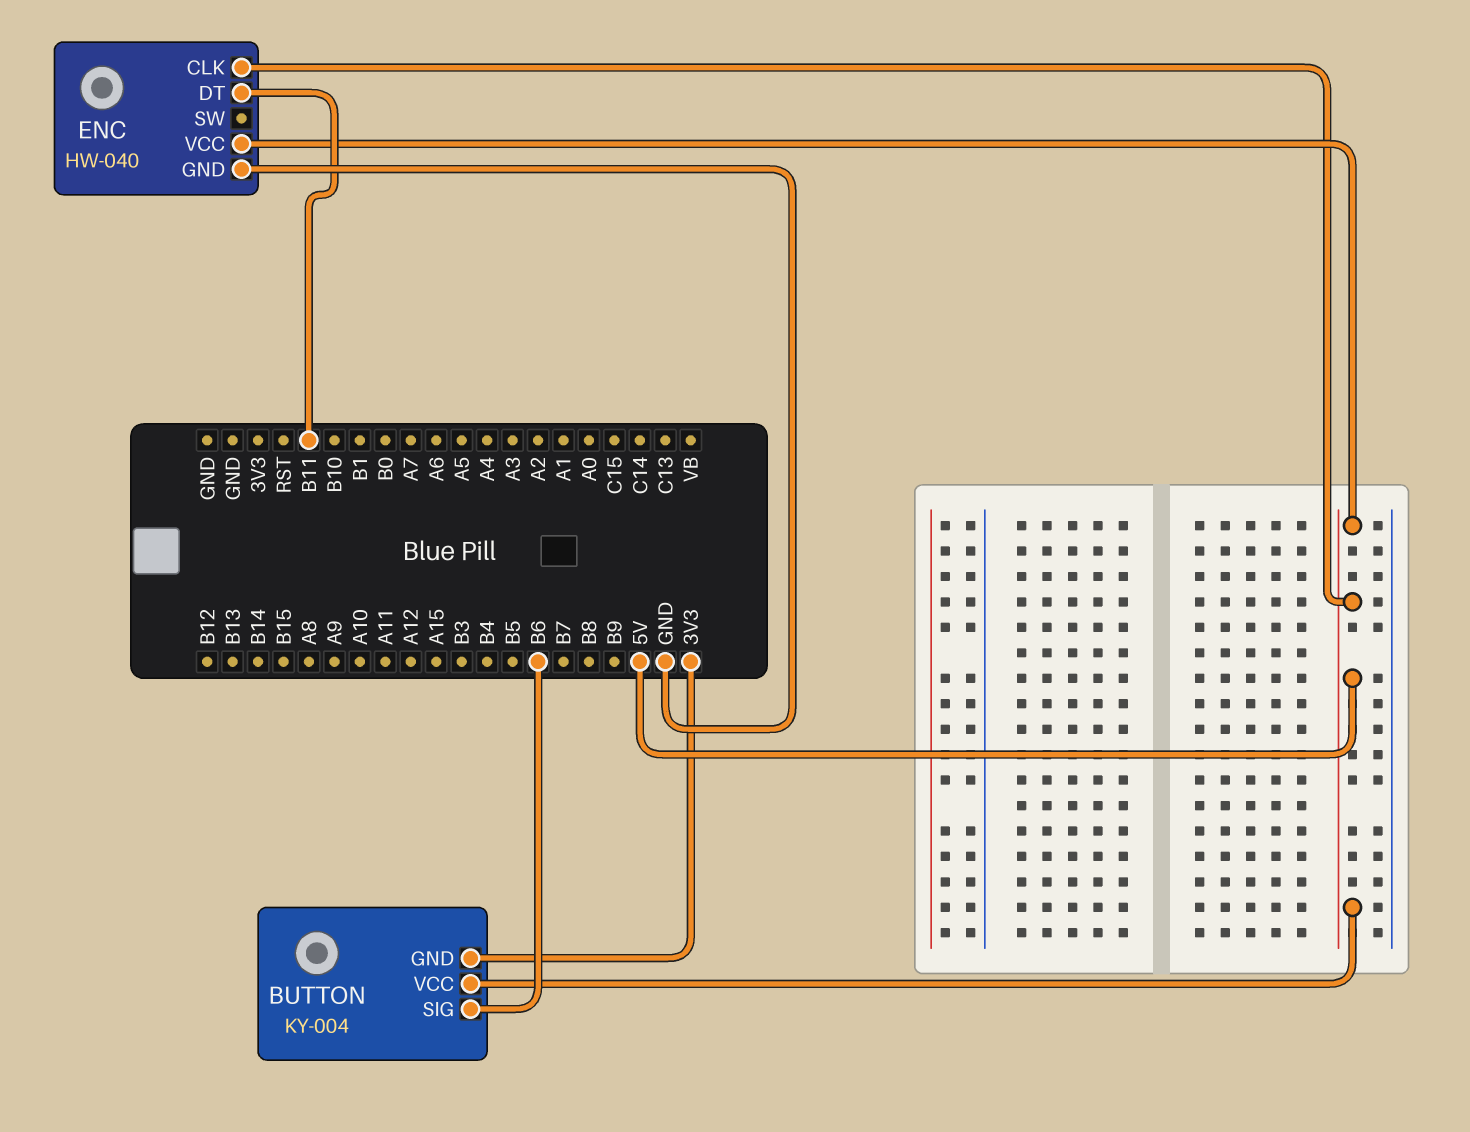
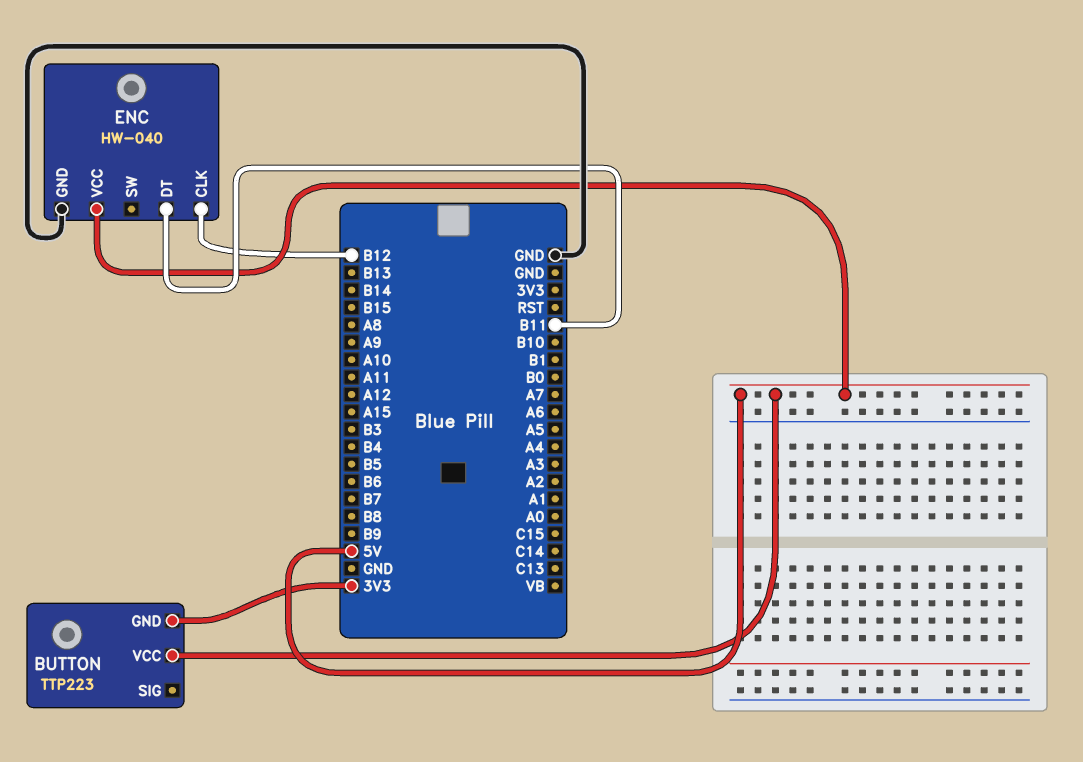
BUTTON: KY-004 -> TTP223
BUTTON pin SIG: B6 -> none
ENC pin CLK: 5V -> B12

